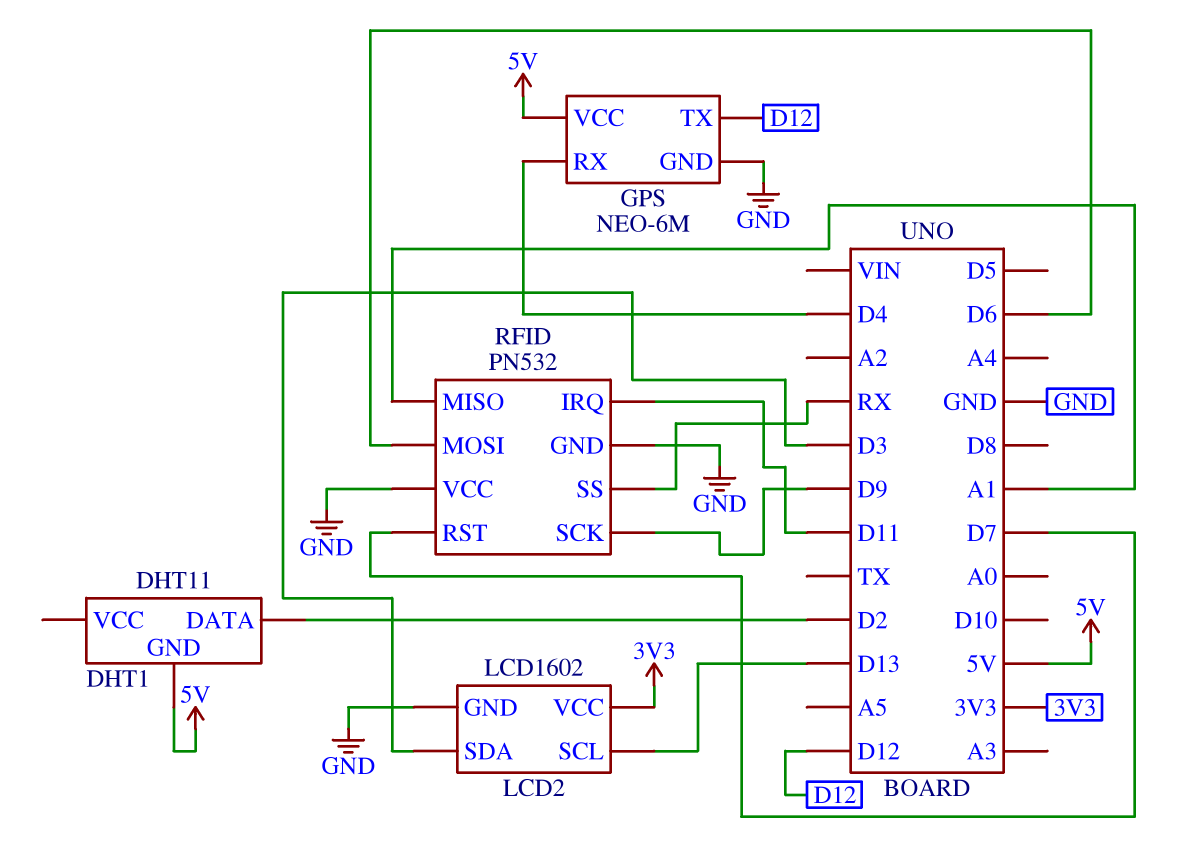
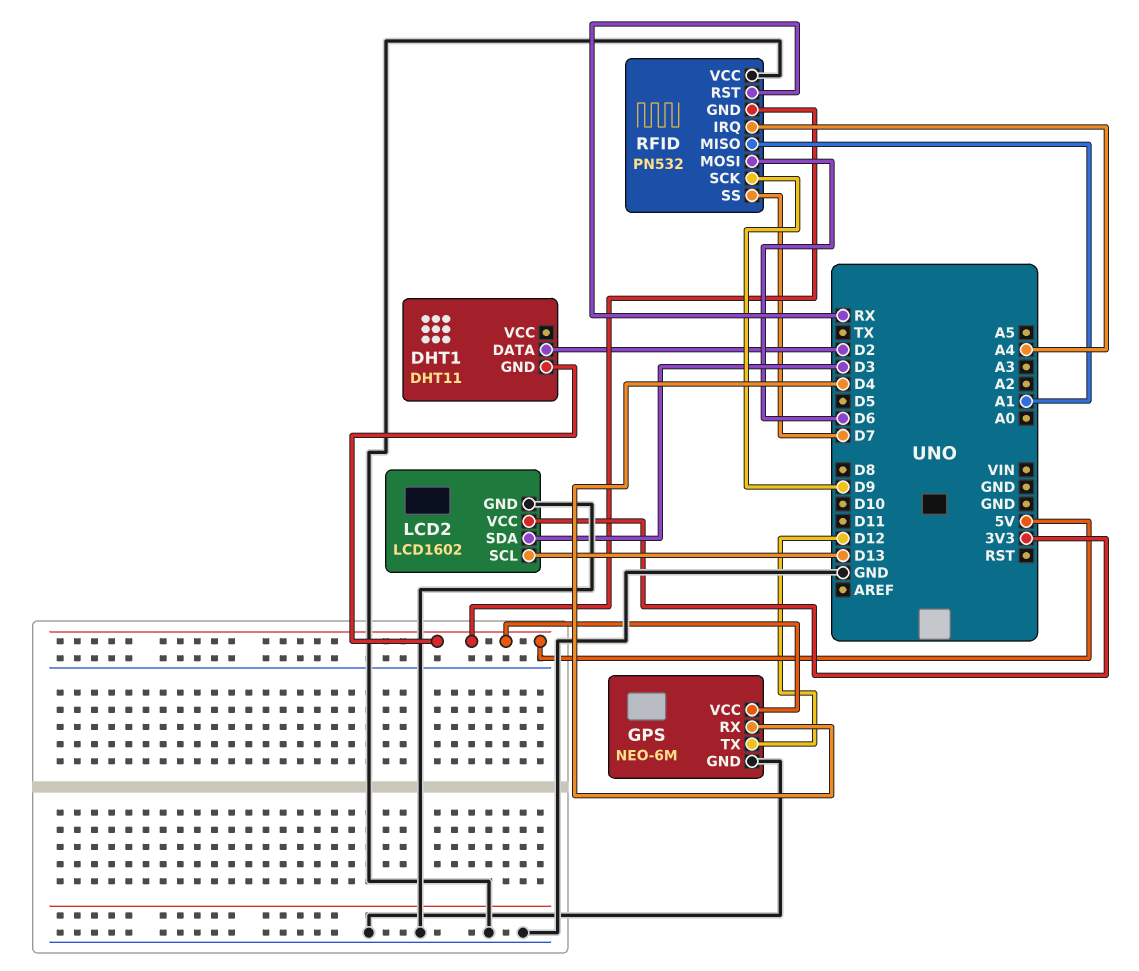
RFID pin GND: GND -> 5V
RFID pin IRQ: D11 -> A4
RFID pin RST: D7 -> RX
RFID pin SS: RX -> D7

